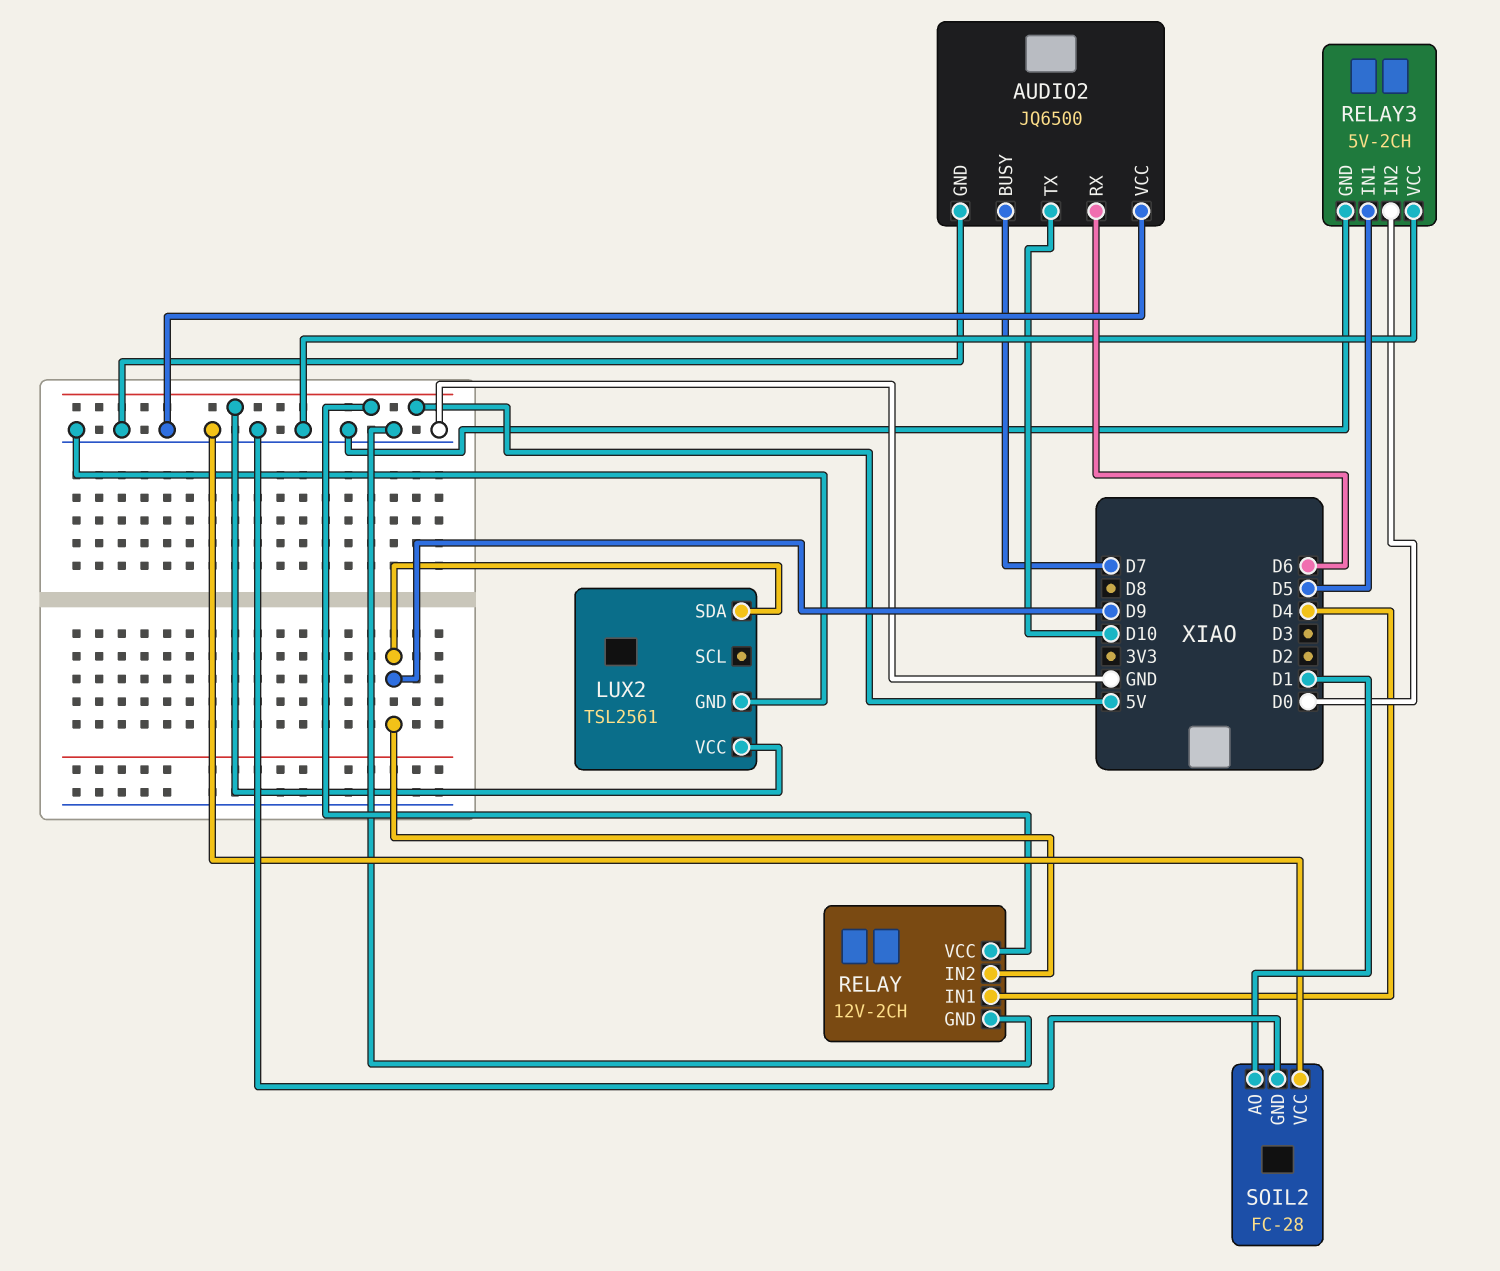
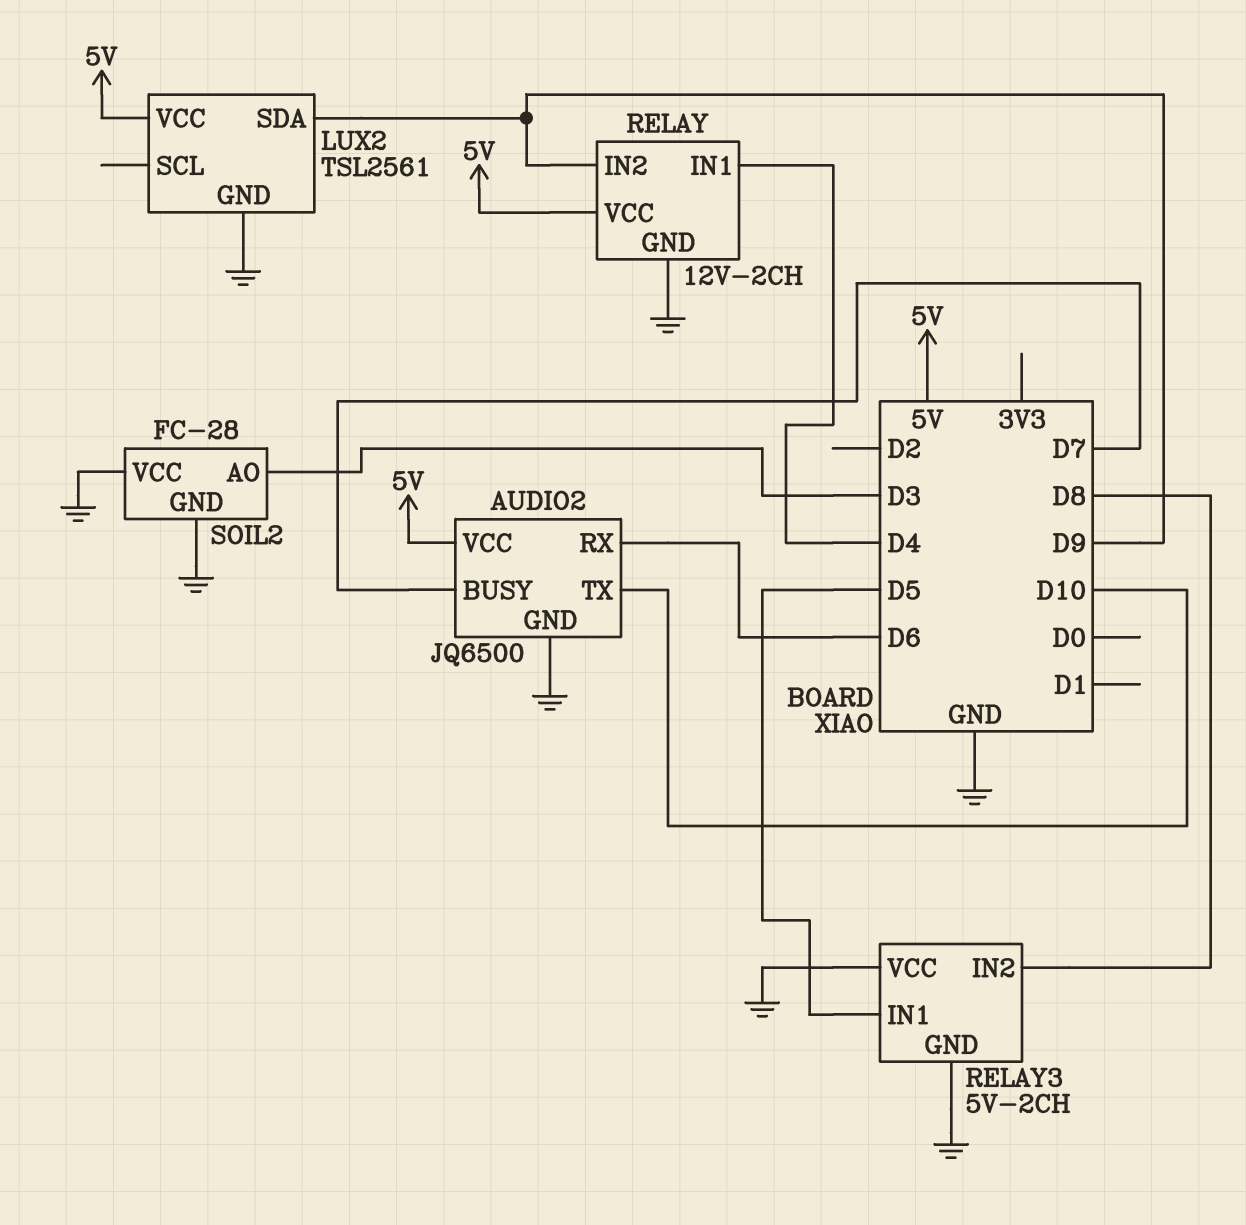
AUDIO2 pin VCC: GND -> 5V
RELAY3 pin IN2: D0 -> D8
SOIL2 pin AO: D1 -> D3

